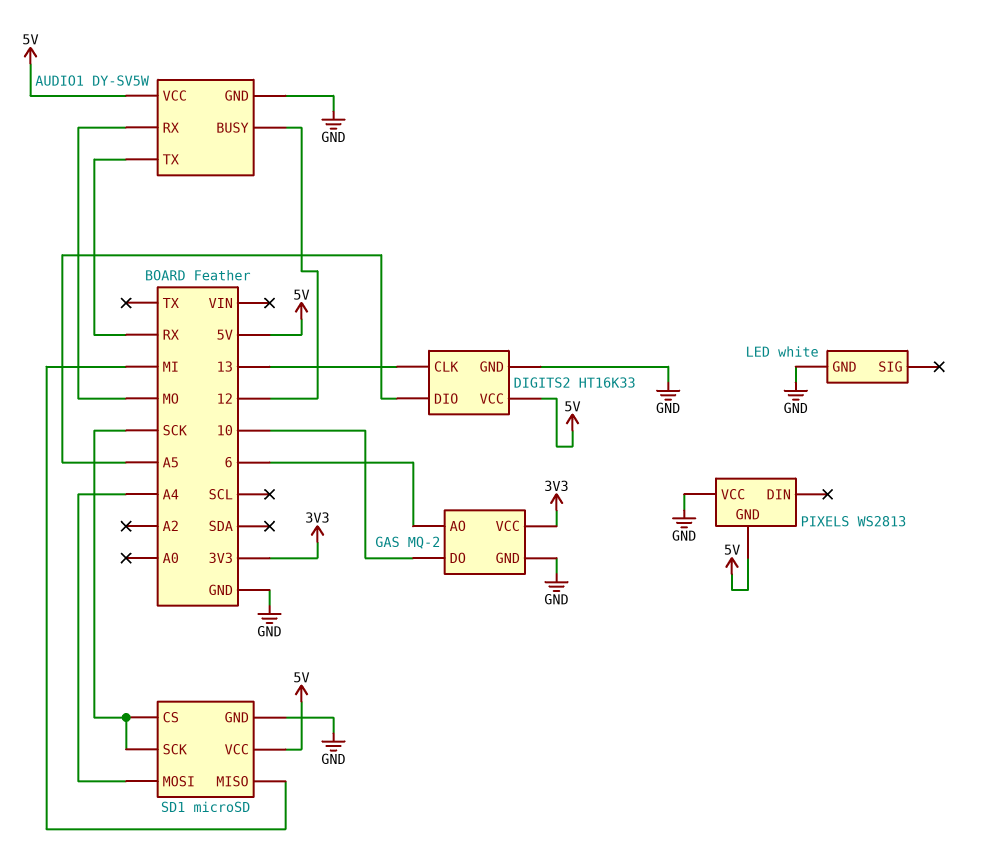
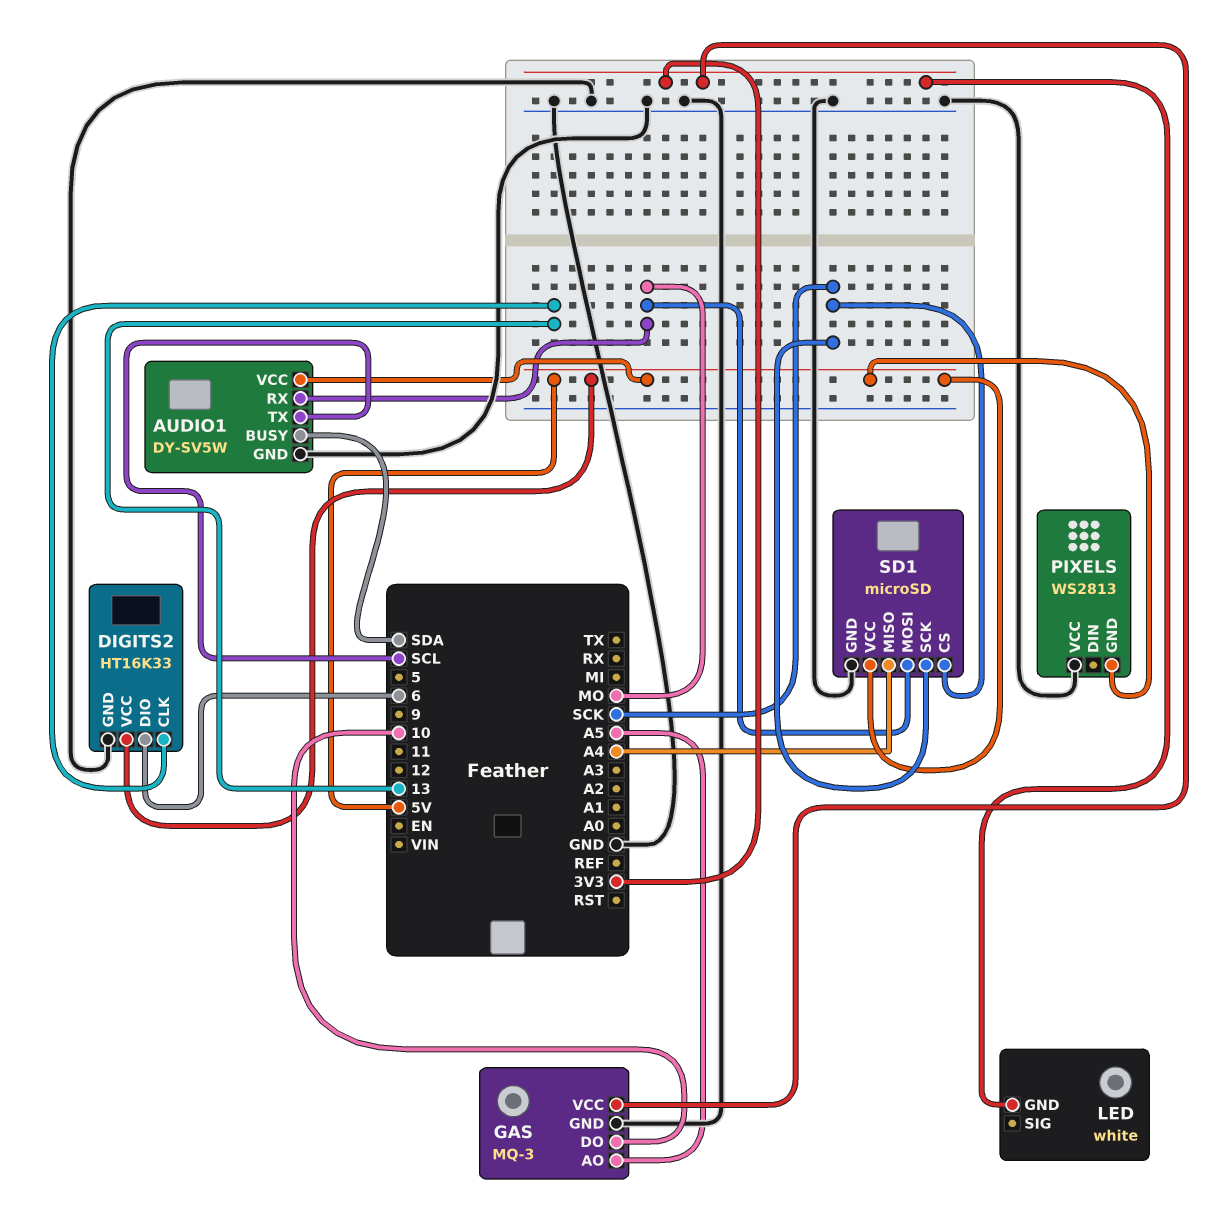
AUDIO1 pin BUSY: 12 -> SDA
AUDIO1 pin TX: RX -> SCL
DIGITS2 pin DIO: A5 -> 6
GAS: MQ-2 -> MQ-3
GAS pin AO: 6 -> A5
LED pin GND: GND -> 3V3
SD1 pin MISO: MI -> A4
SD1 pin MOSI: A4 -> MO

